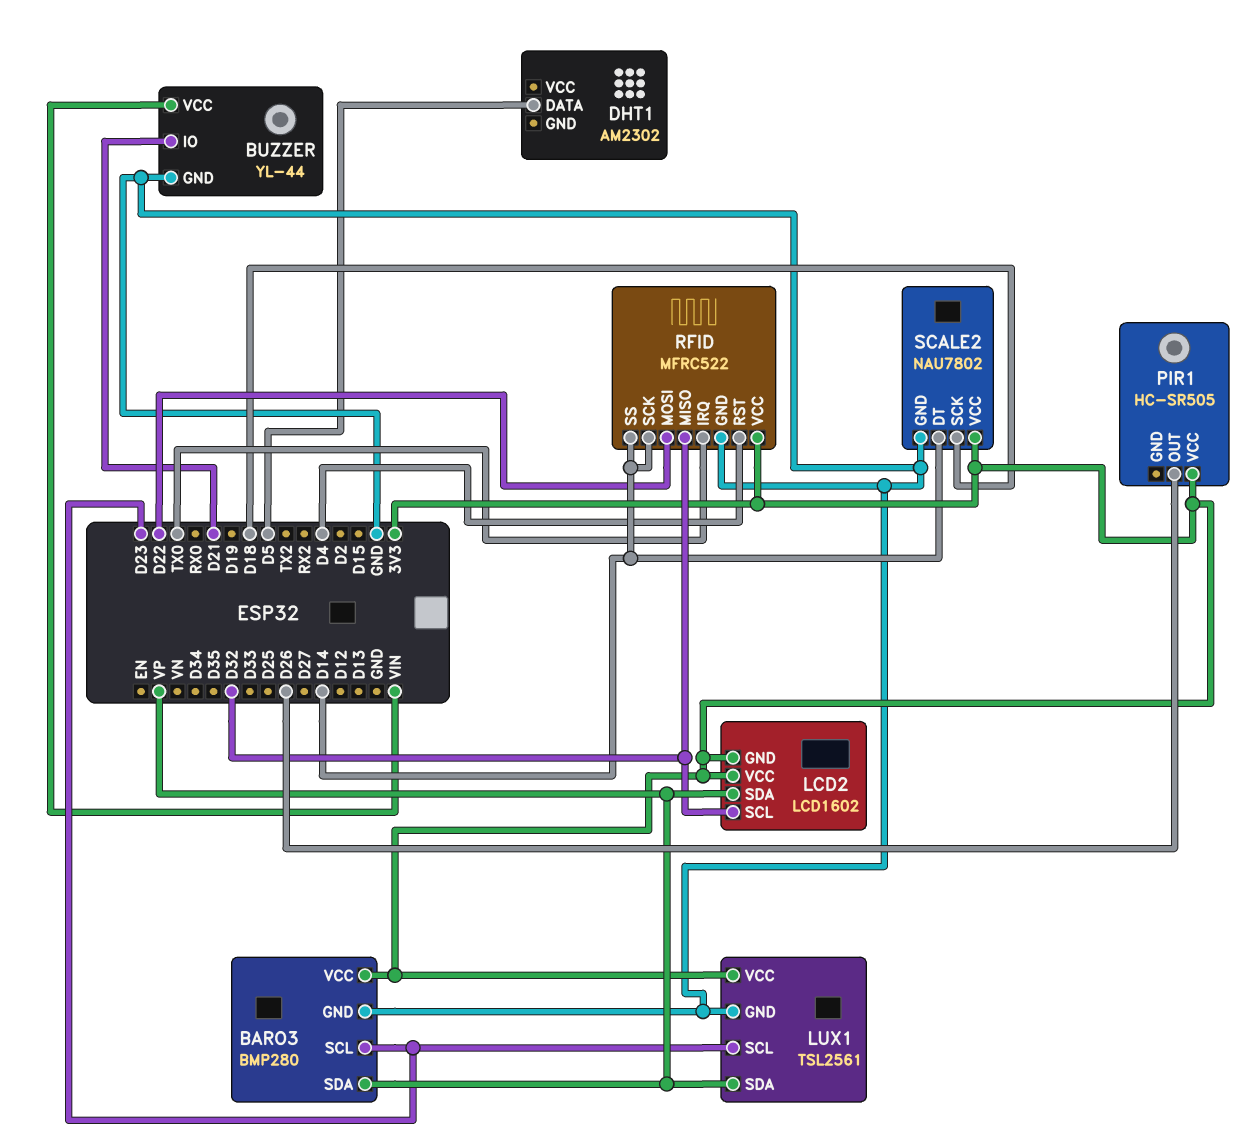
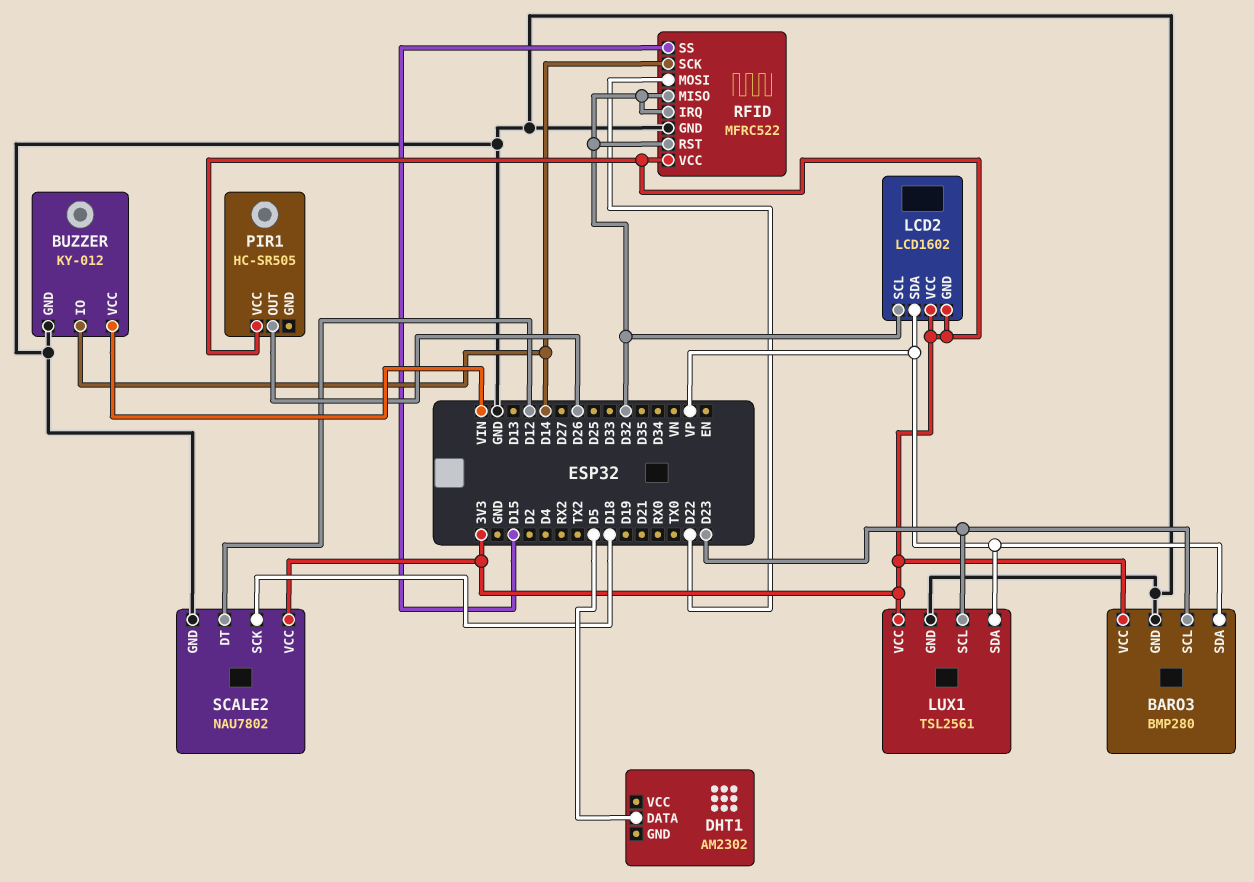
BUZZER: YL-44 -> KY-012
BUZZER pin IO: D21 -> D14
RFID pin IRQ: TX0 -> D32
RFID pin RST: D4 -> D32
RFID pin SS: D14 -> D15
SCALE2 pin DT: D14 -> D12

